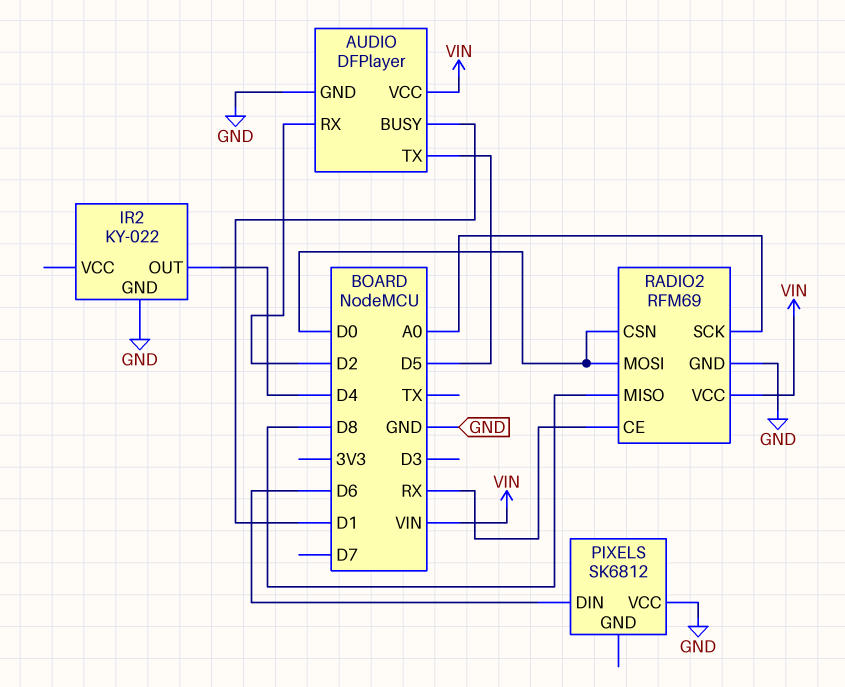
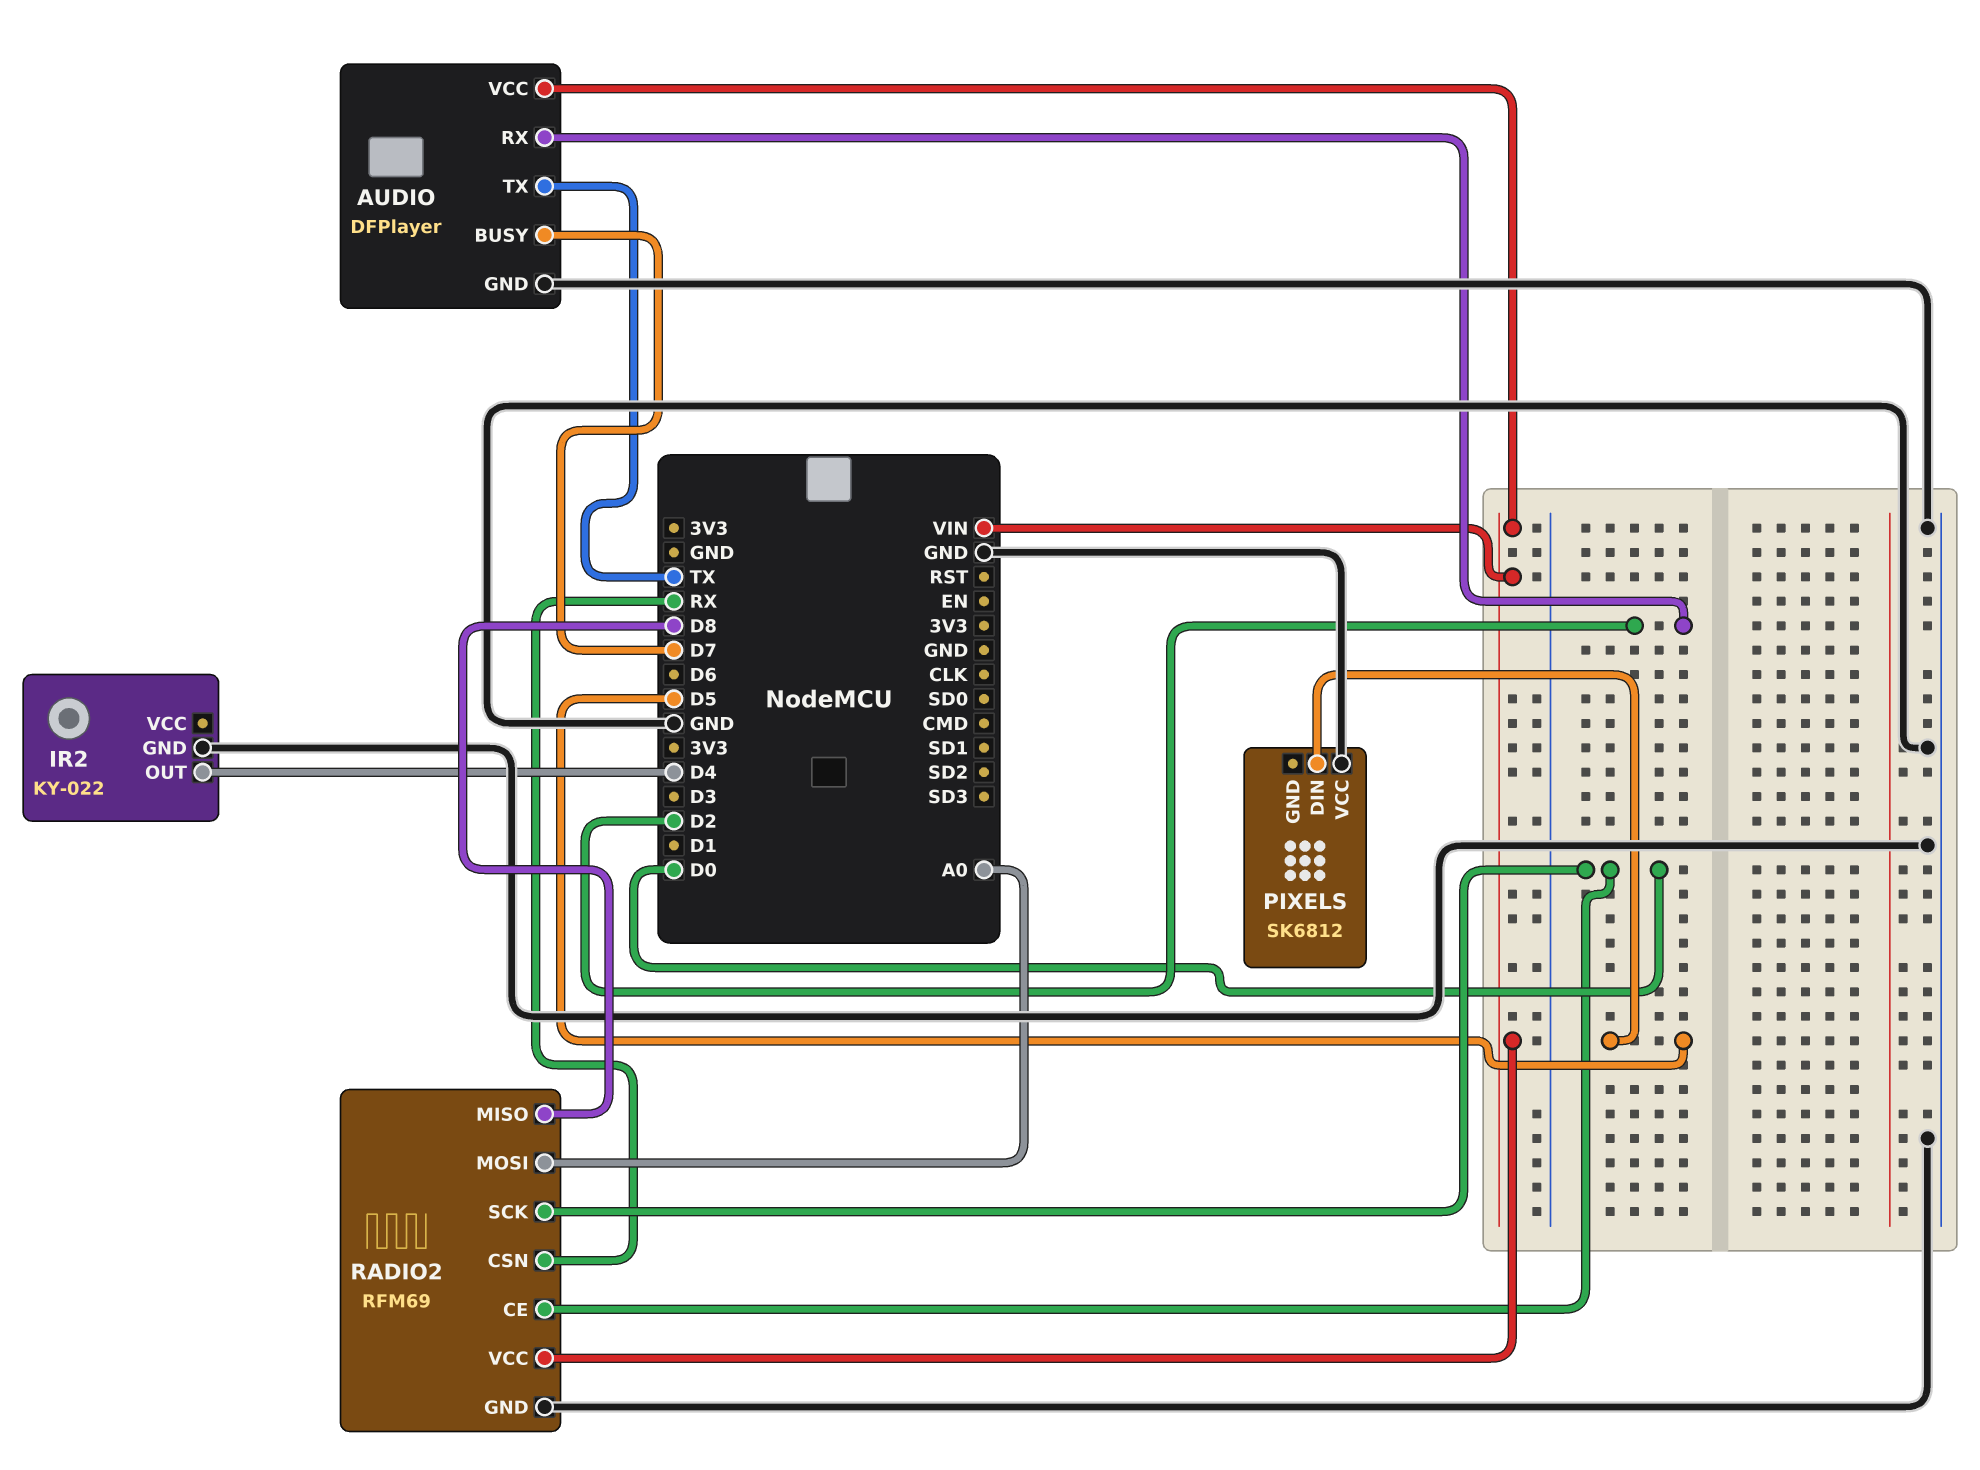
AUDIO pin BUSY: D1 -> D7
AUDIO pin TX: D5 -> TX
PIXELS pin DIN: D6 -> D5
RADIO2 pin CE: RX -> D0
RADIO2 pin CSN: D0 -> RX
RADIO2 pin MOSI: D0 -> A0
RADIO2 pin SCK: A0 -> D0

